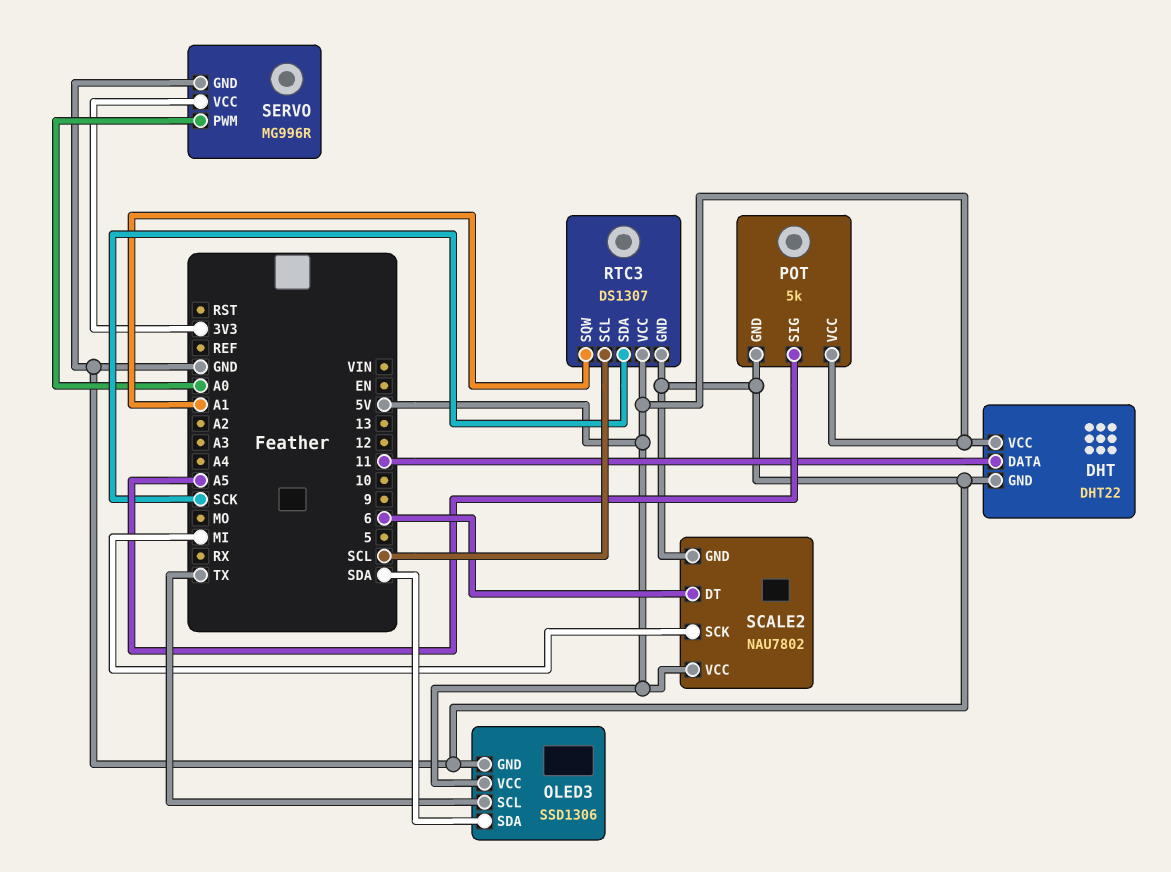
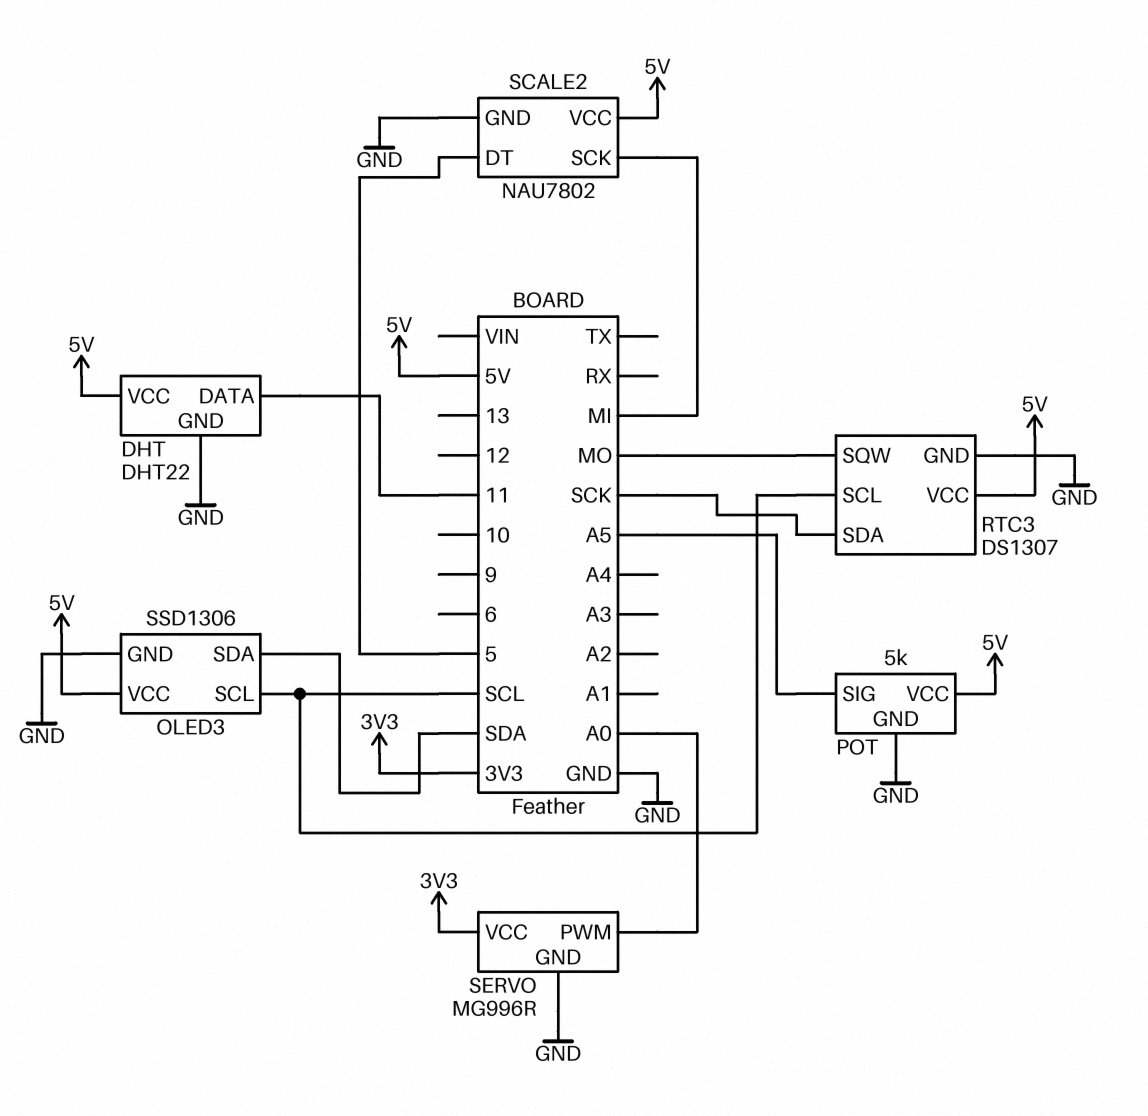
OLED3 pin SCL: TX -> SCL
RTC3 pin SQW: A1 -> MO
SCALE2 pin DT: 6 -> 5

